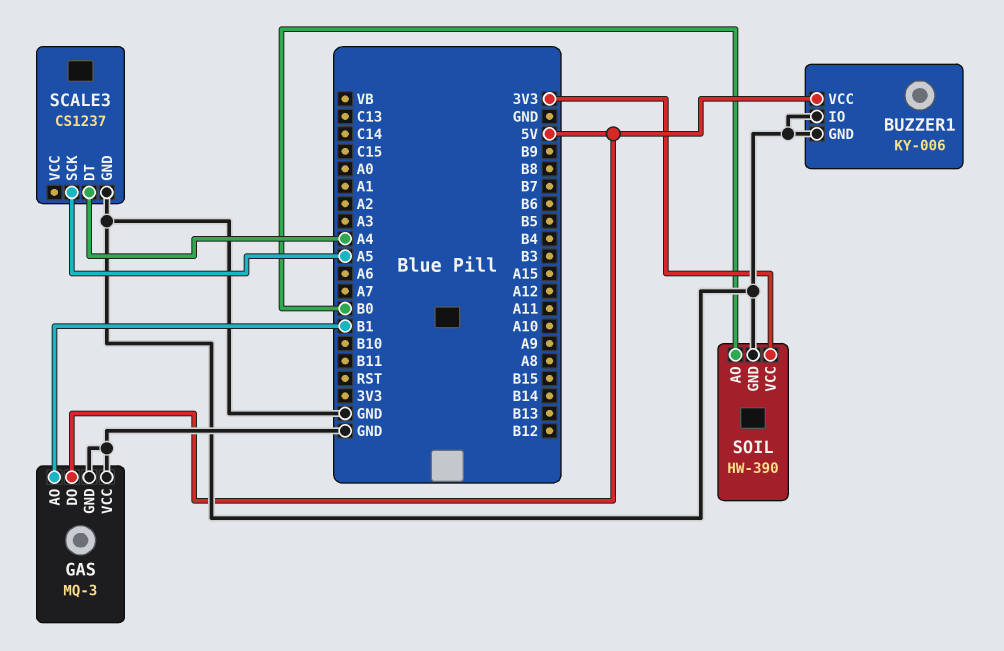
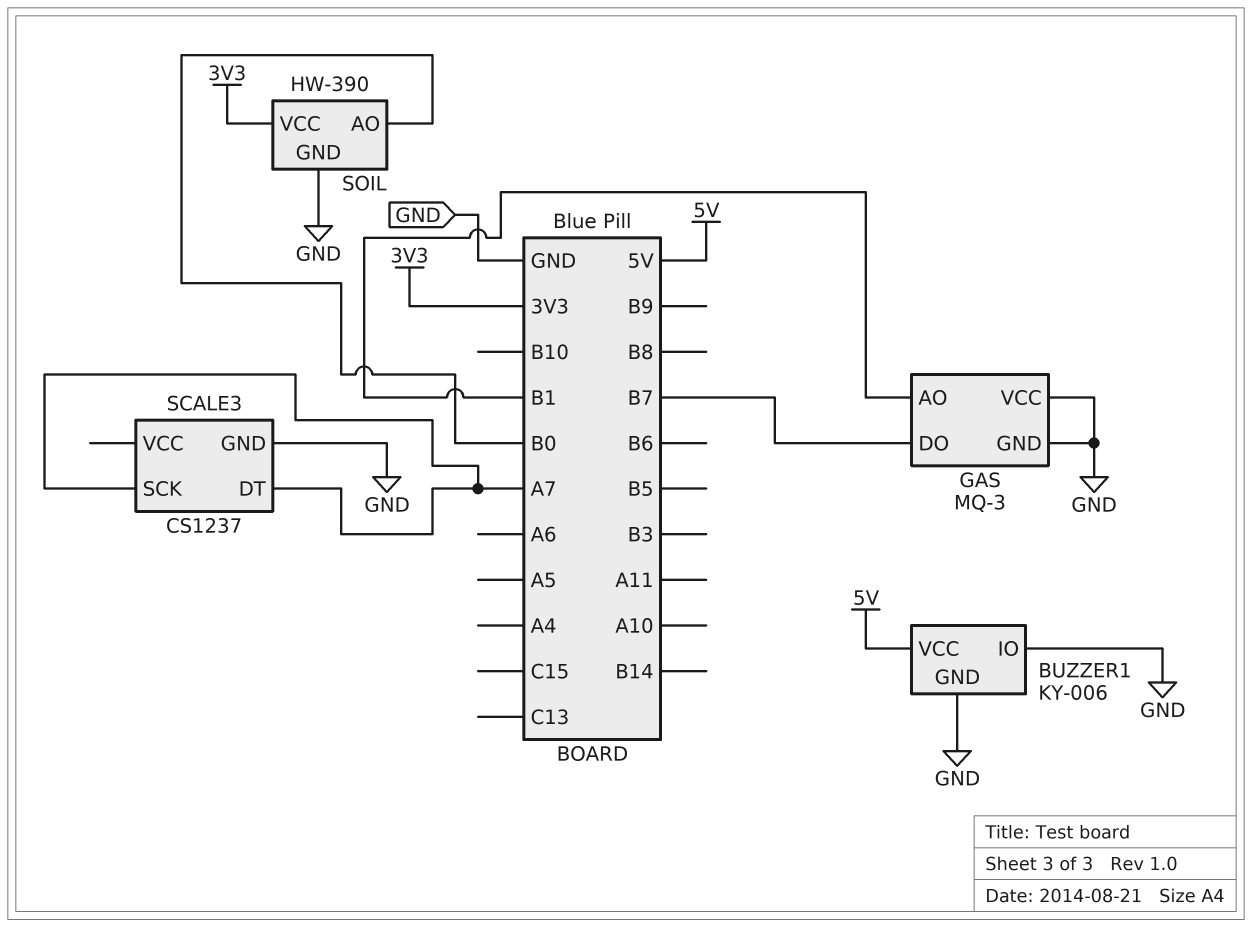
GAS pin DO: 5V -> B7
SCALE3 pin DT: A4 -> A7
SCALE3 pin SCK: A5 -> A7

